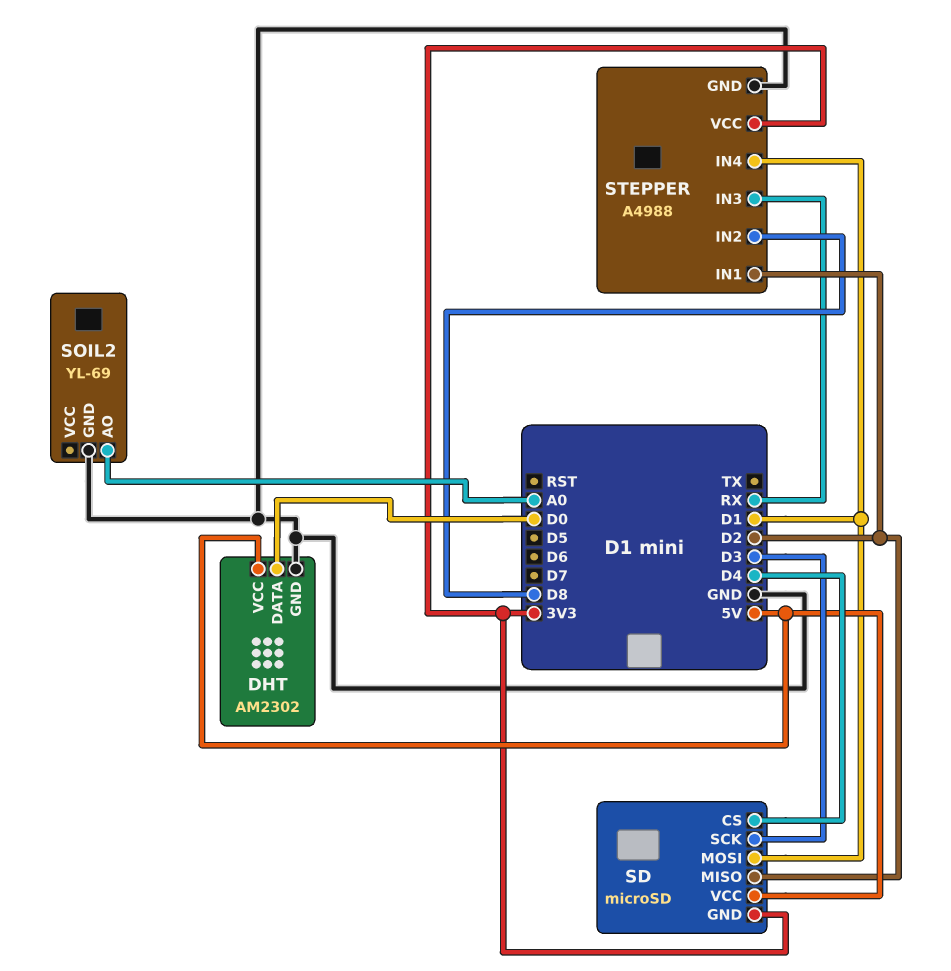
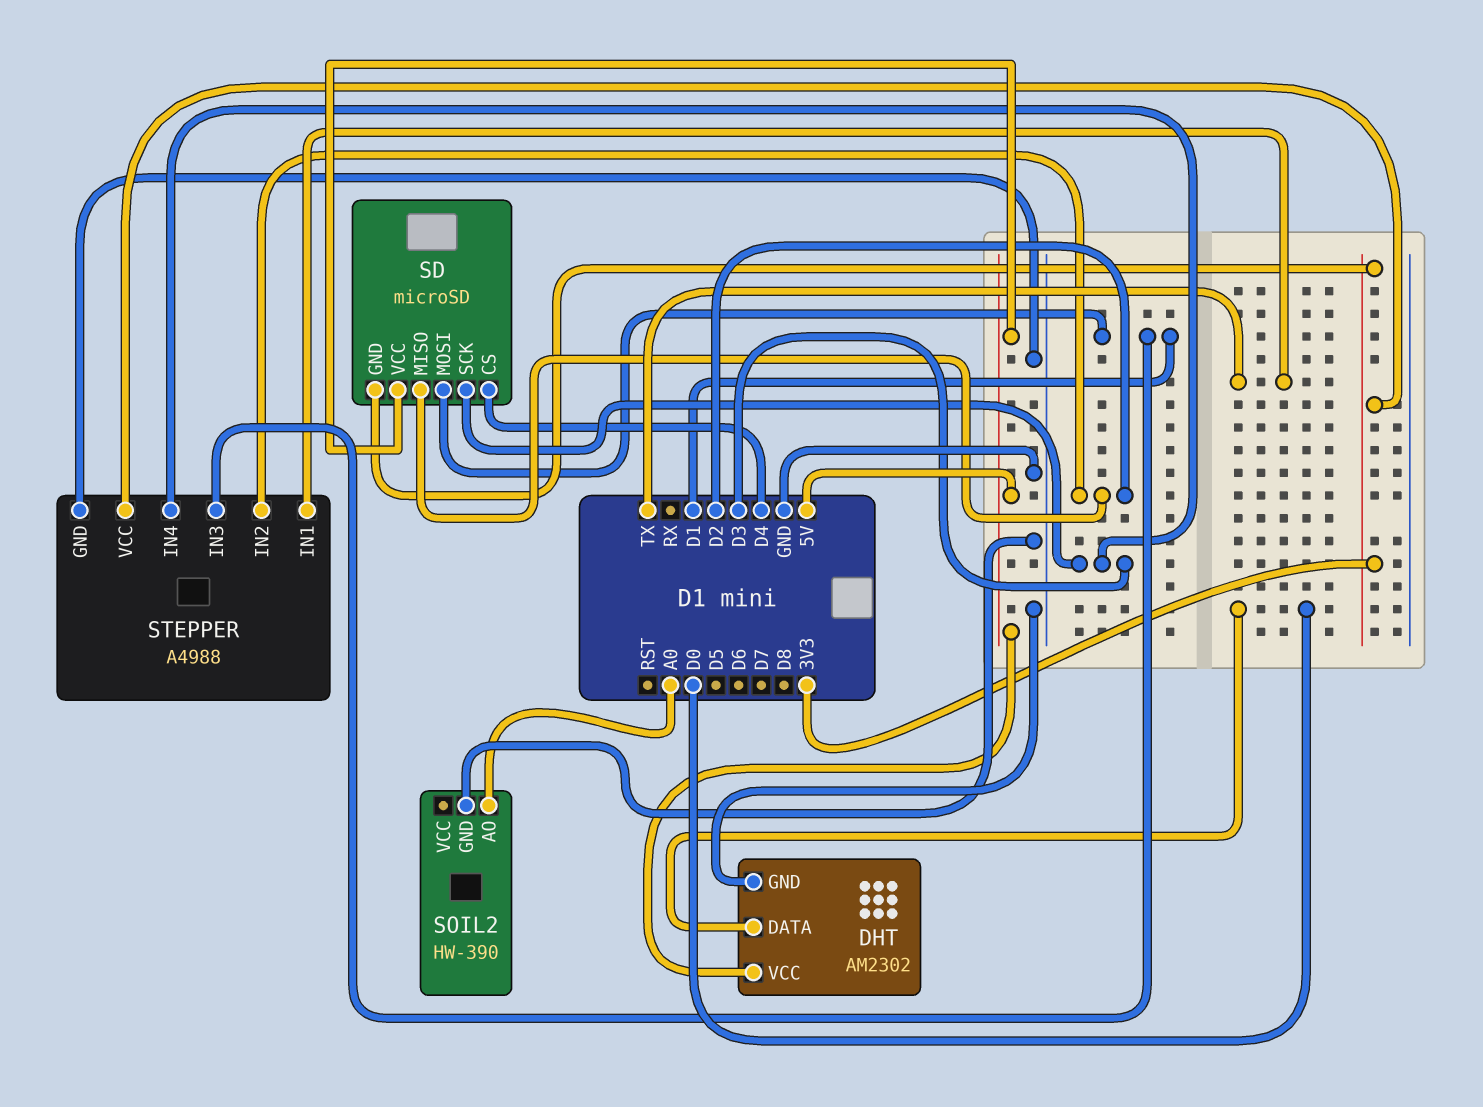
SOIL2: YL-69 -> HW-390
STEPPER pin IN1: D2 -> TX
STEPPER pin IN2: D8 -> D2
STEPPER pin IN3: RX -> D1
STEPPER pin IN4: D1 -> D3

